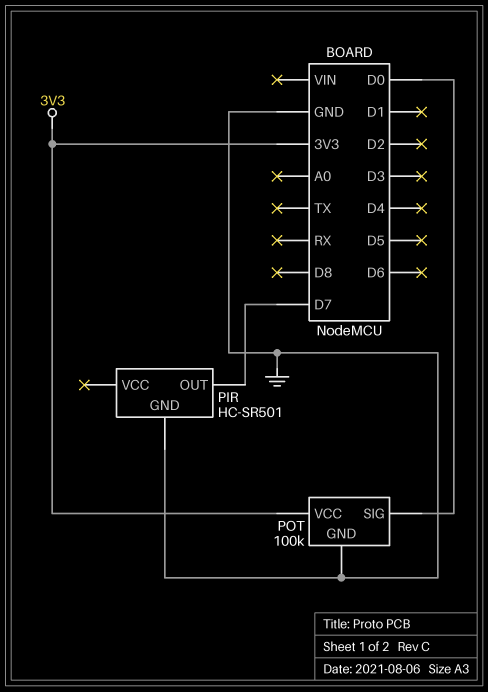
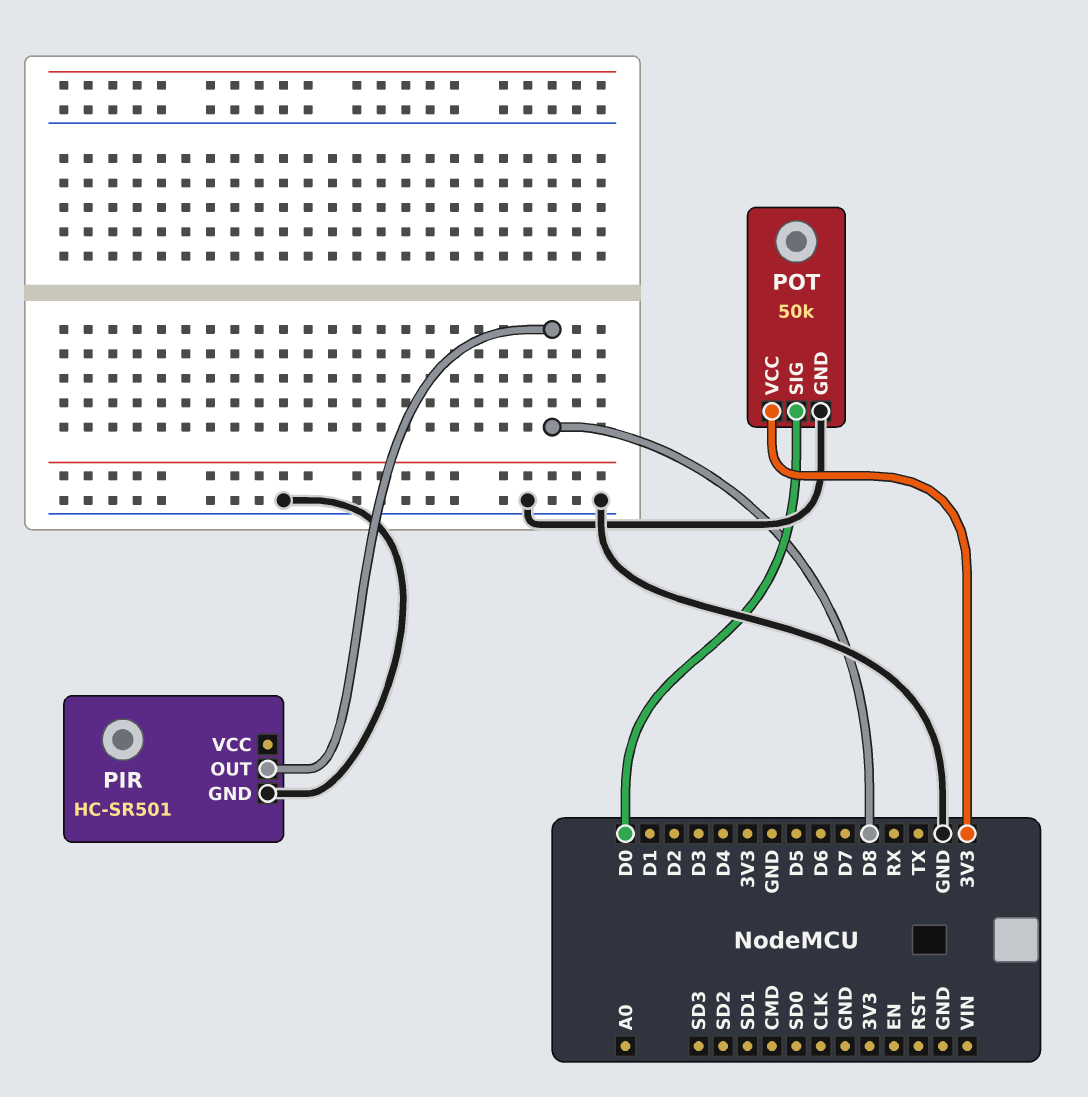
PIR pin OUT: D7 -> D8
POT: 100k -> 50k

